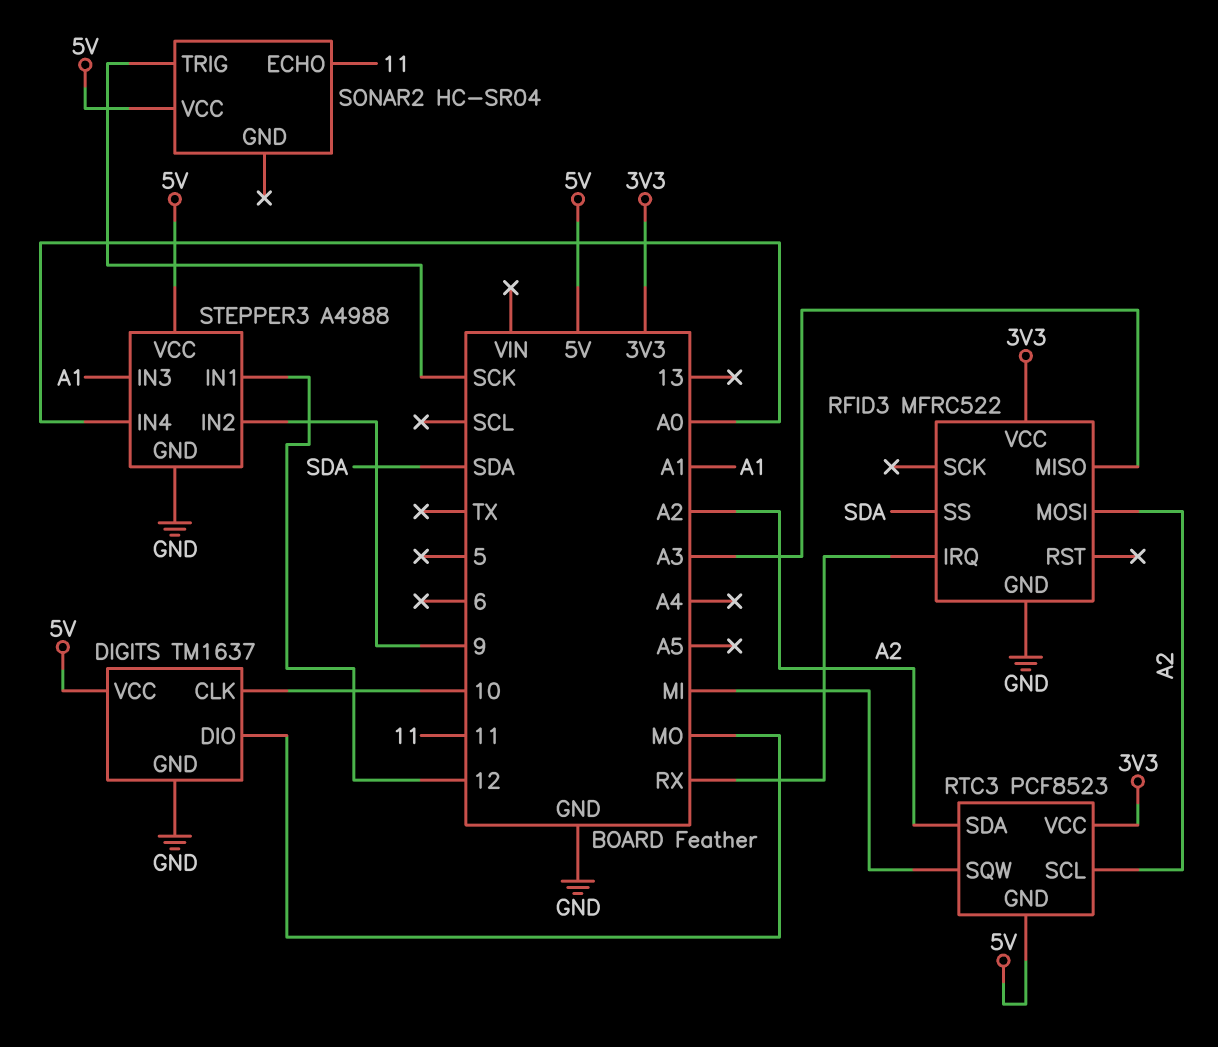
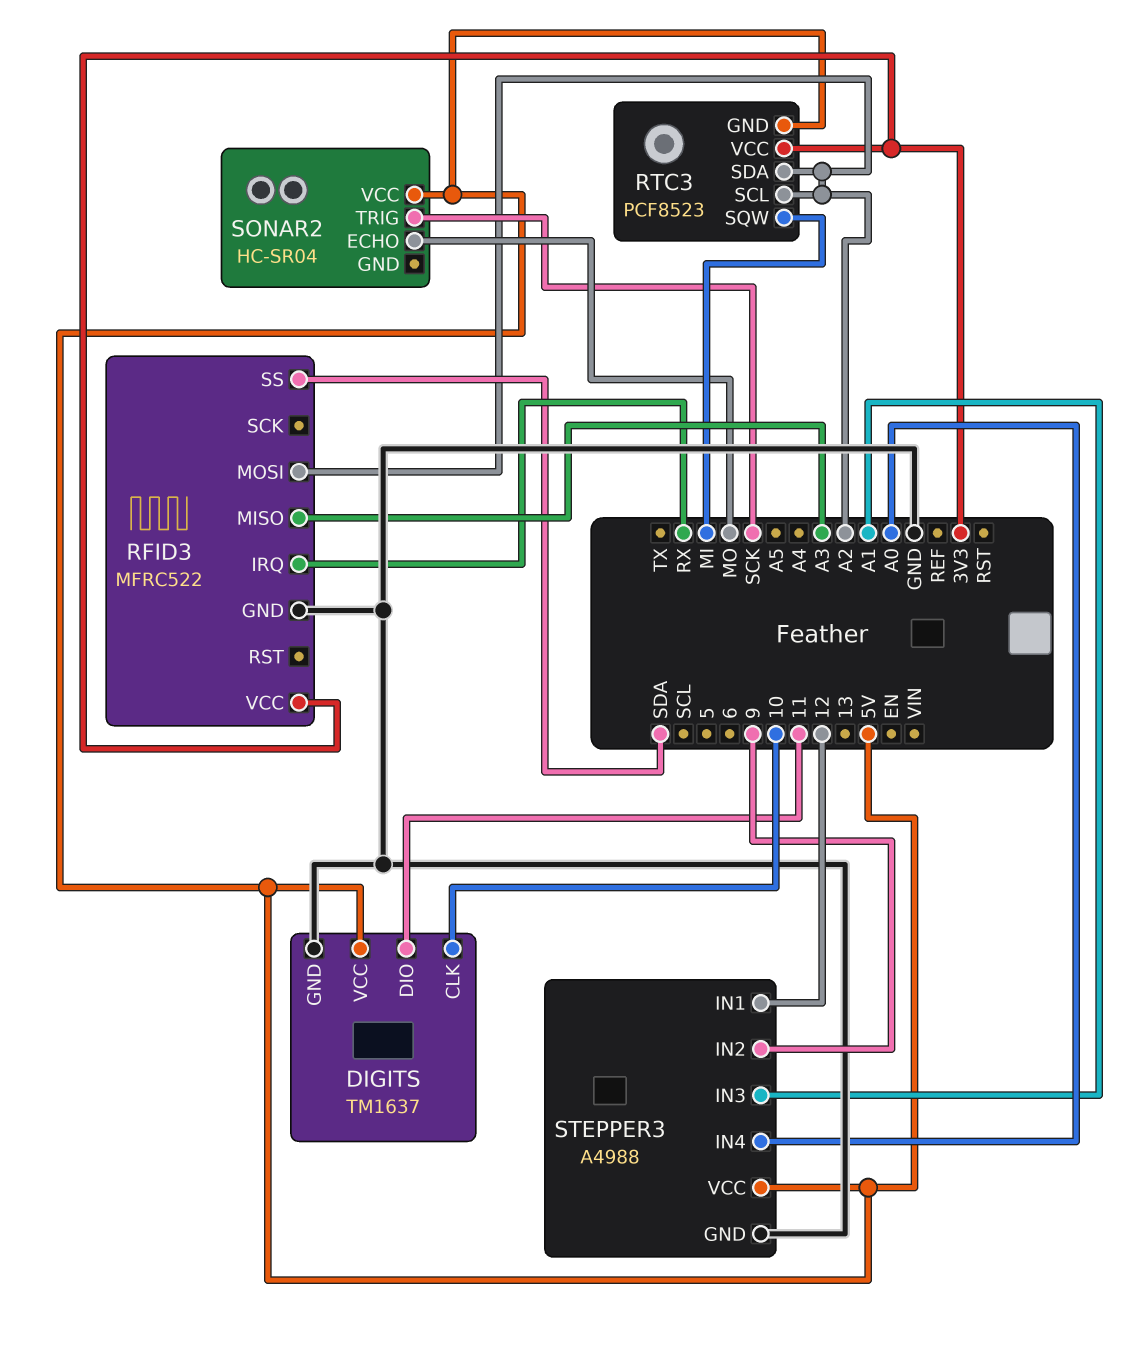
DIGITS pin DIO: MO -> 11
SONAR2 pin ECHO: 11 -> MO

